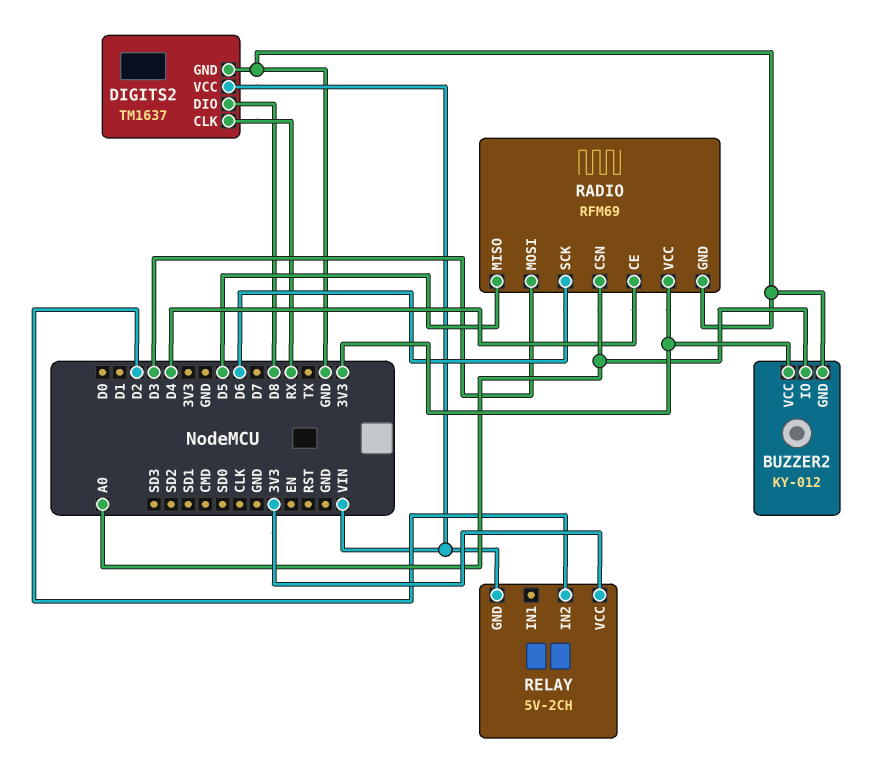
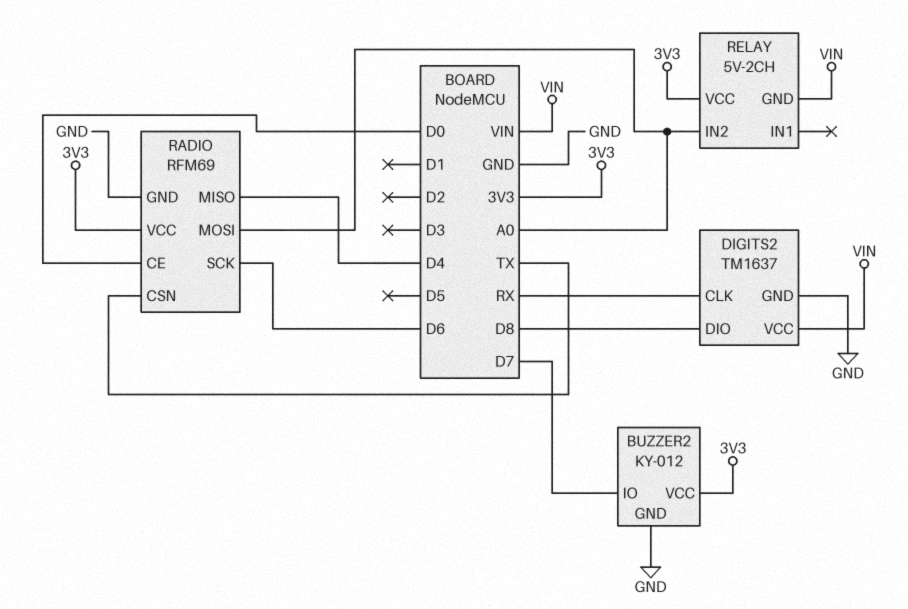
BUZZER2 pin IO: A0 -> D7
RADIO pin CE: D4 -> D0
RADIO pin CSN: A0 -> TX
RADIO pin MISO: D5 -> D4
RADIO pin MOSI: D3 -> A0
RELAY pin IN2: D2 -> A0

